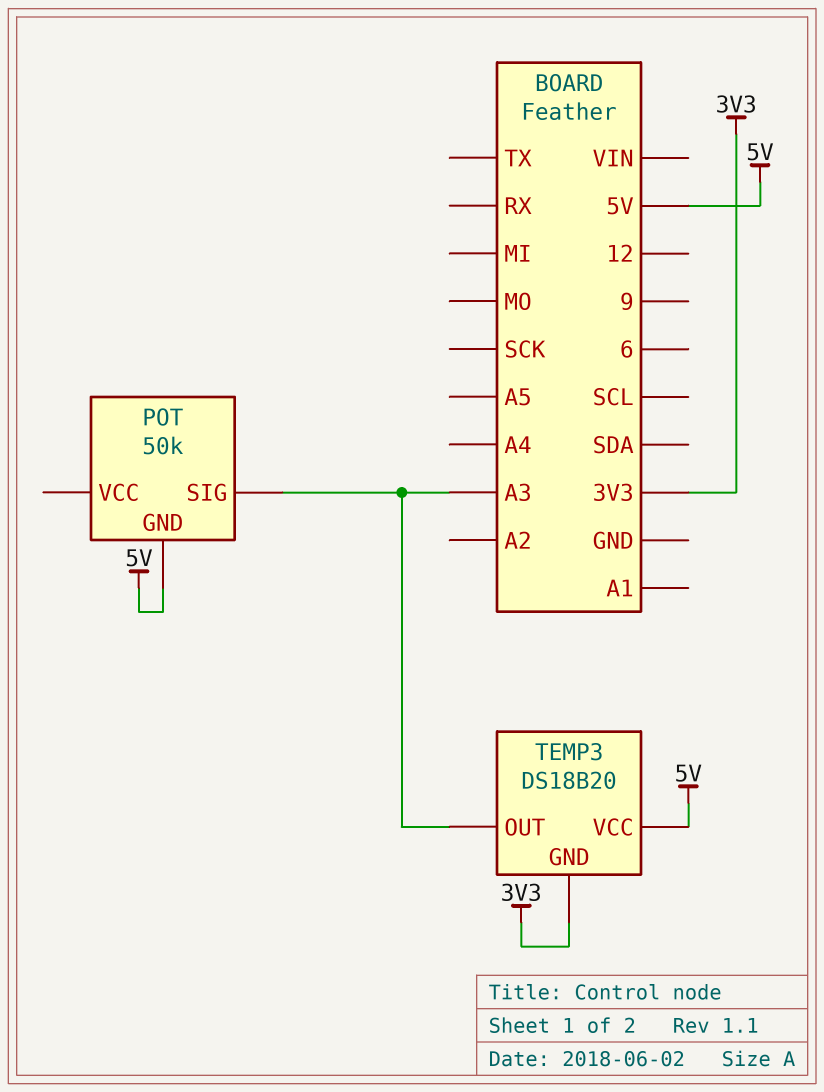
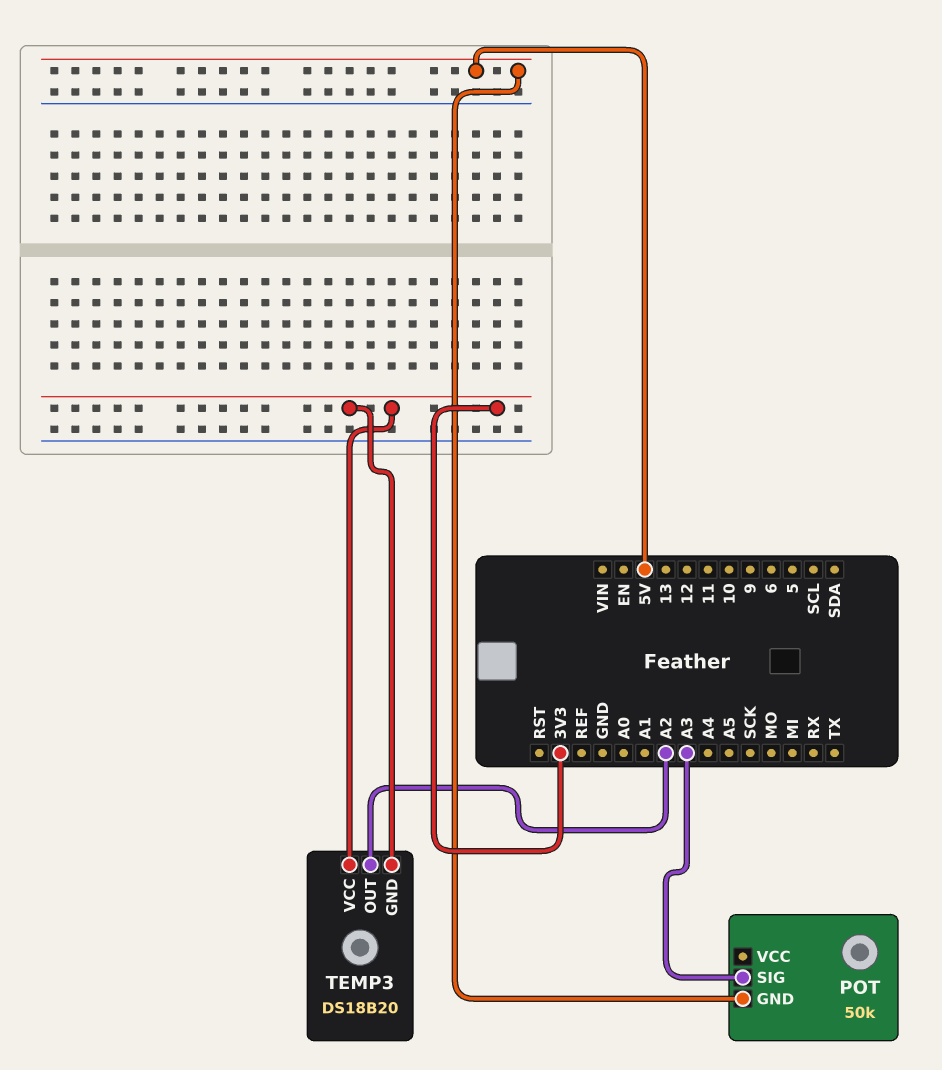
TEMP3 pin OUT: A3 -> A2
TEMP3 pin VCC: 5V -> 3V3

